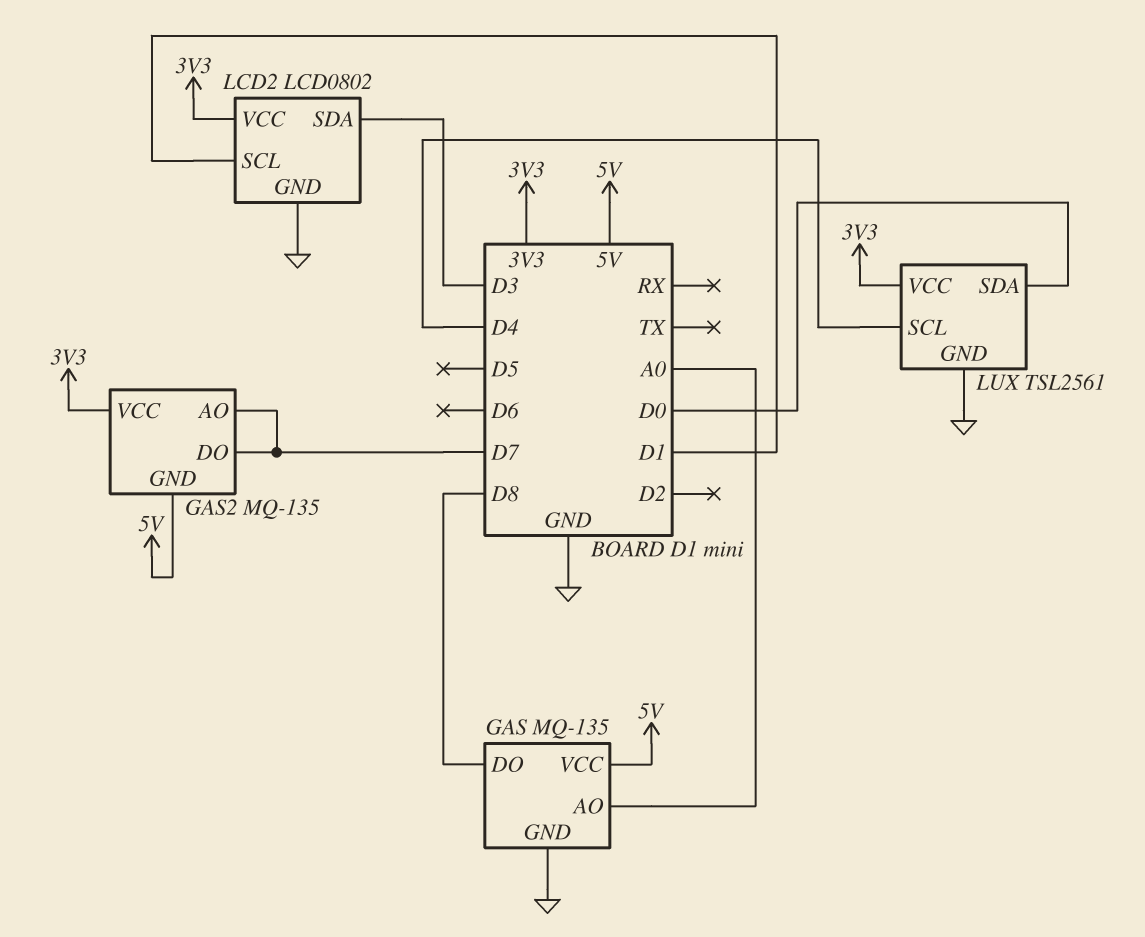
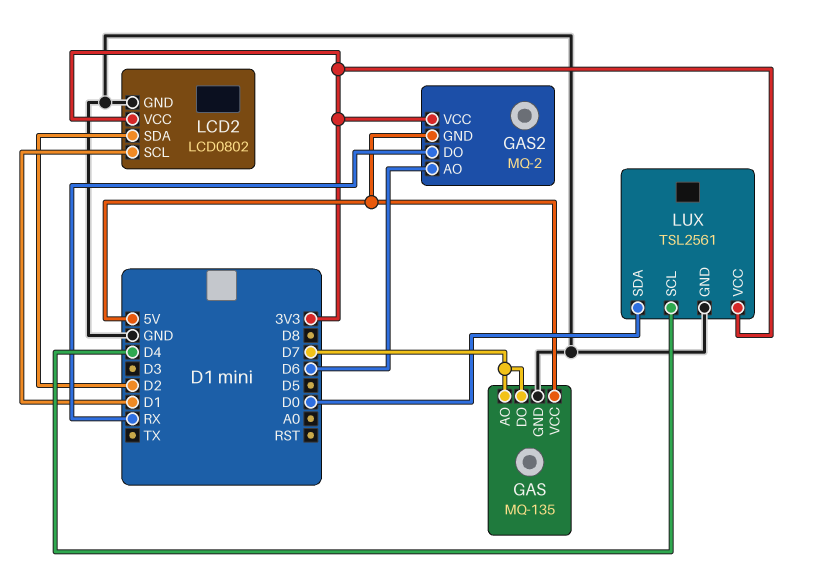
GAS pin AO: A0 -> D7
GAS pin DO: D8 -> D7
GAS2: MQ-135 -> MQ-2
GAS2 pin AO: D7 -> D6
GAS2 pin DO: D7 -> RX
LCD2 pin SDA: D3 -> D2

